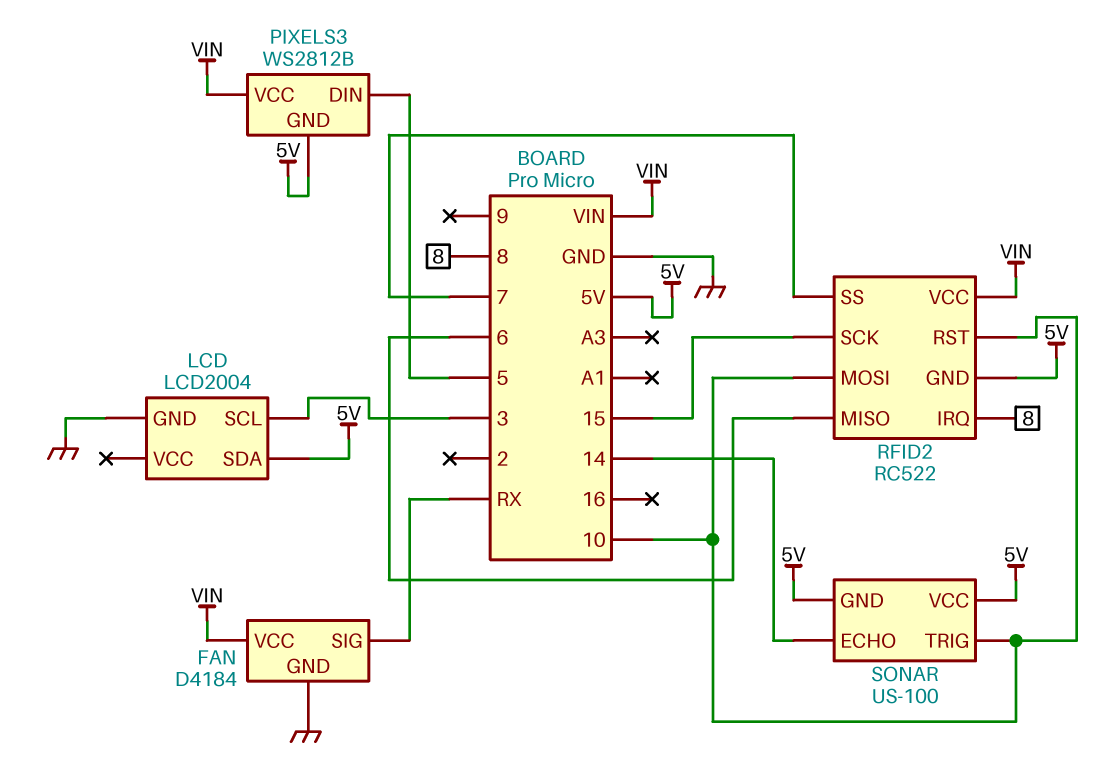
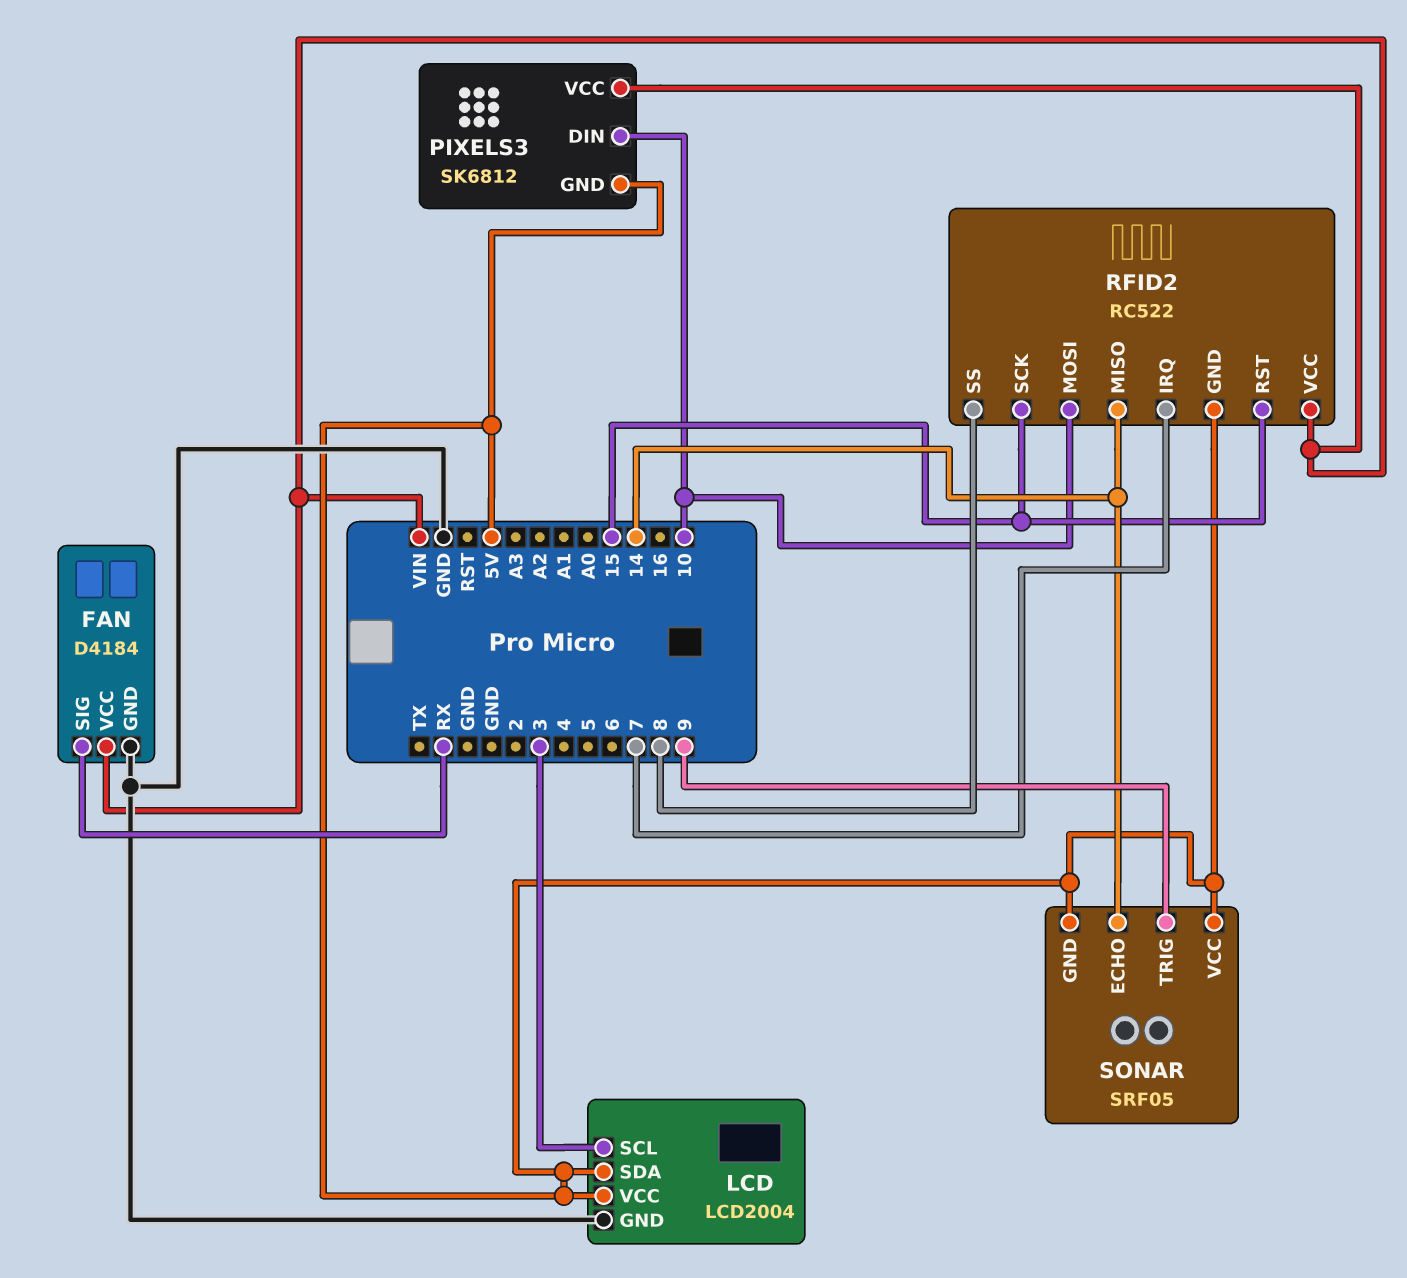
LCD pin VCC: none -> 5V
PIXELS3: WS2812B -> SK6812
PIXELS3 pin DIN: 5 -> 10
RFID2 pin IRQ: 8 -> 7
RFID2 pin MISO: 6 -> 14
RFID2 pin RST: 10 -> 15
RFID2 pin SS: 7 -> 8
SONAR: US-100 -> SRF05
SONAR pin TRIG: 10 -> 9

